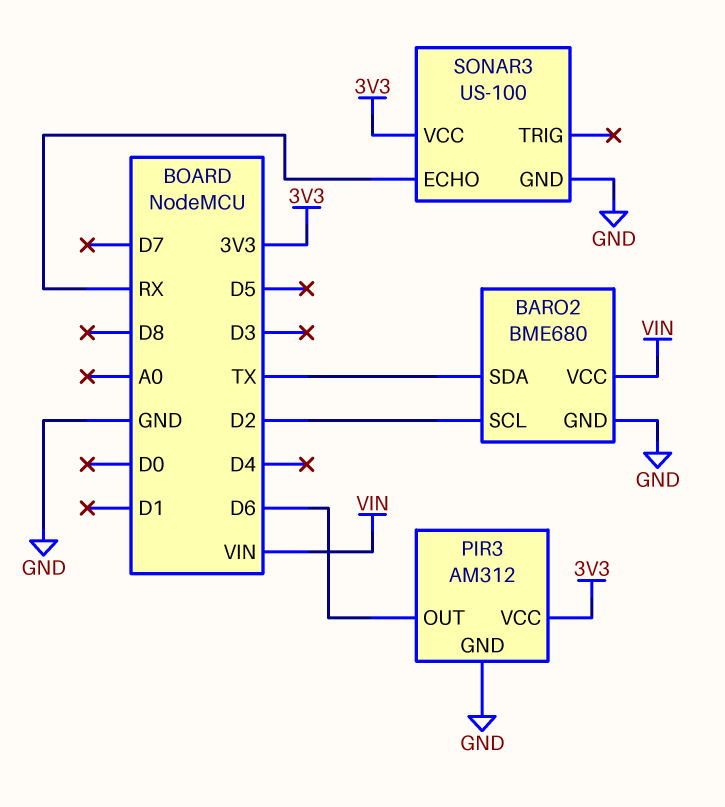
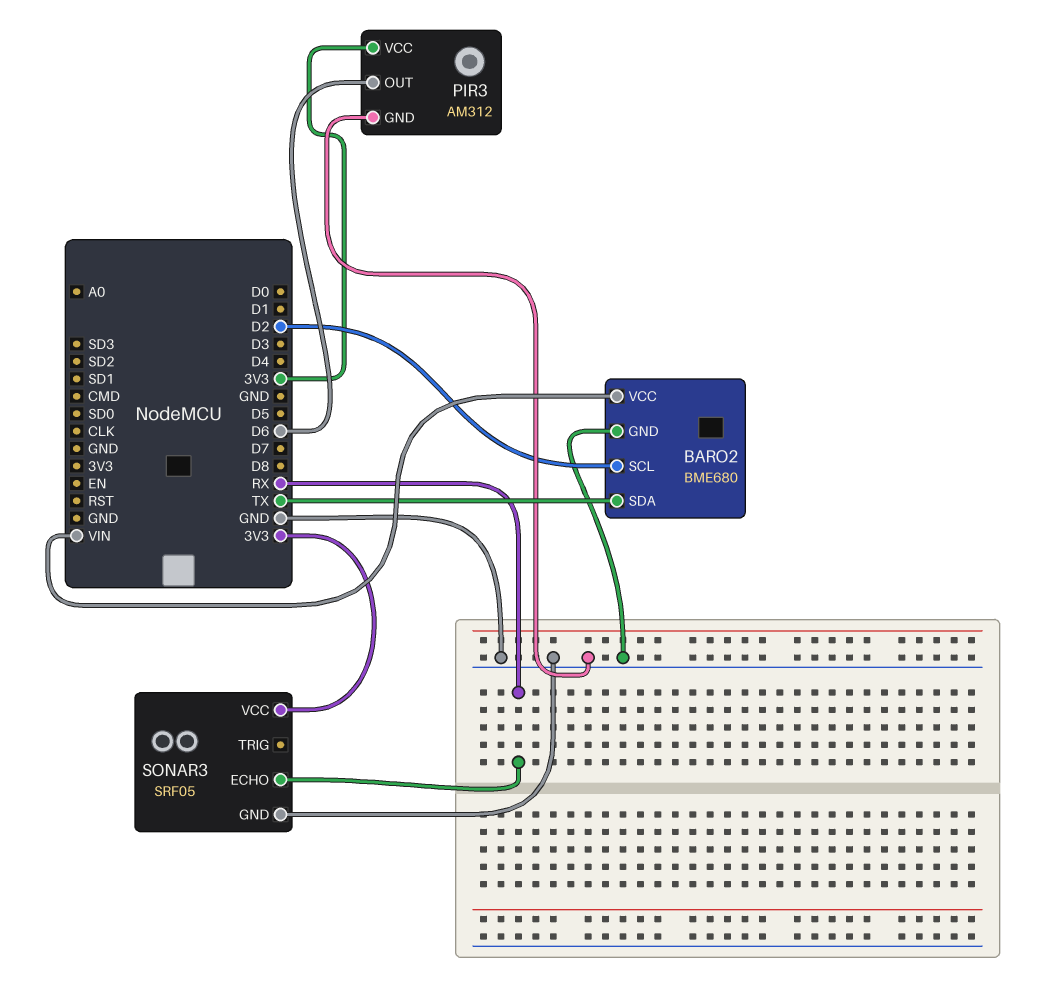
SONAR3: US-100 -> SRF05

